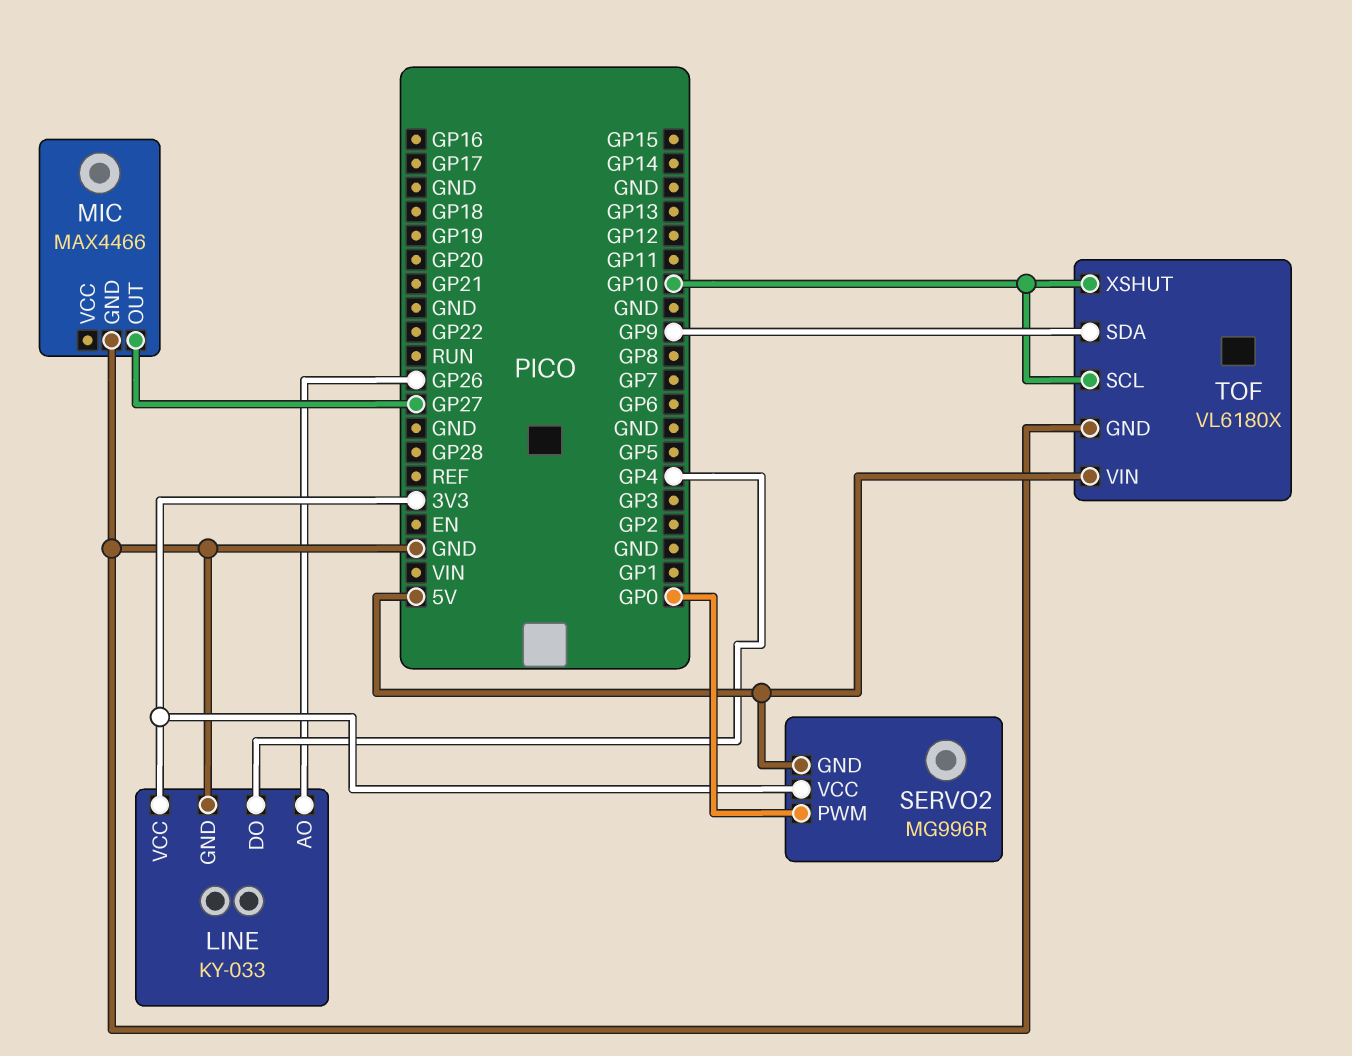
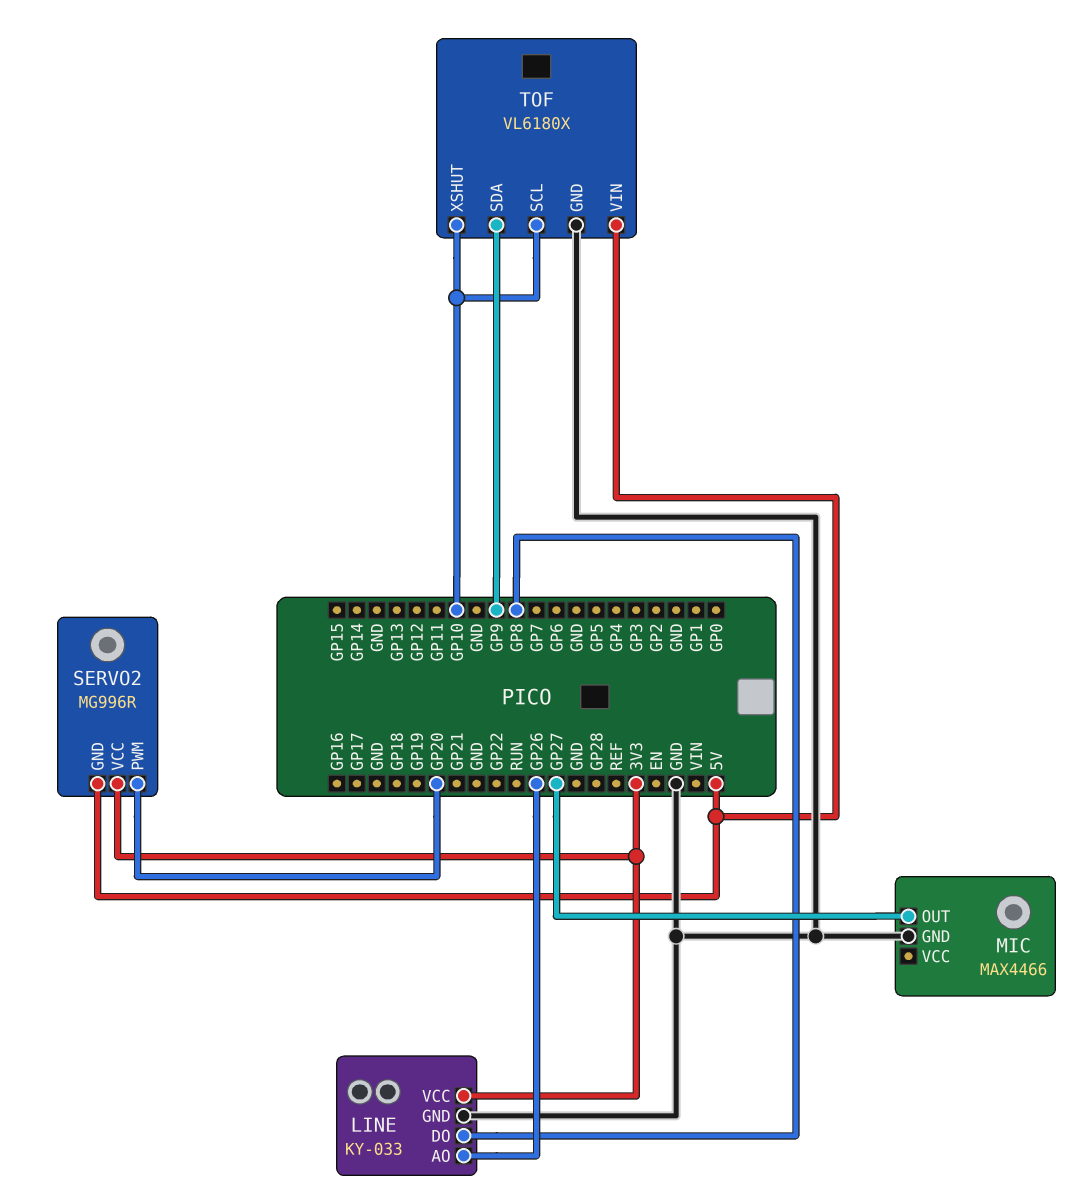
LINE pin DO: GP4 -> GP8
SERVO2 pin PWM: GP0 -> GP20

